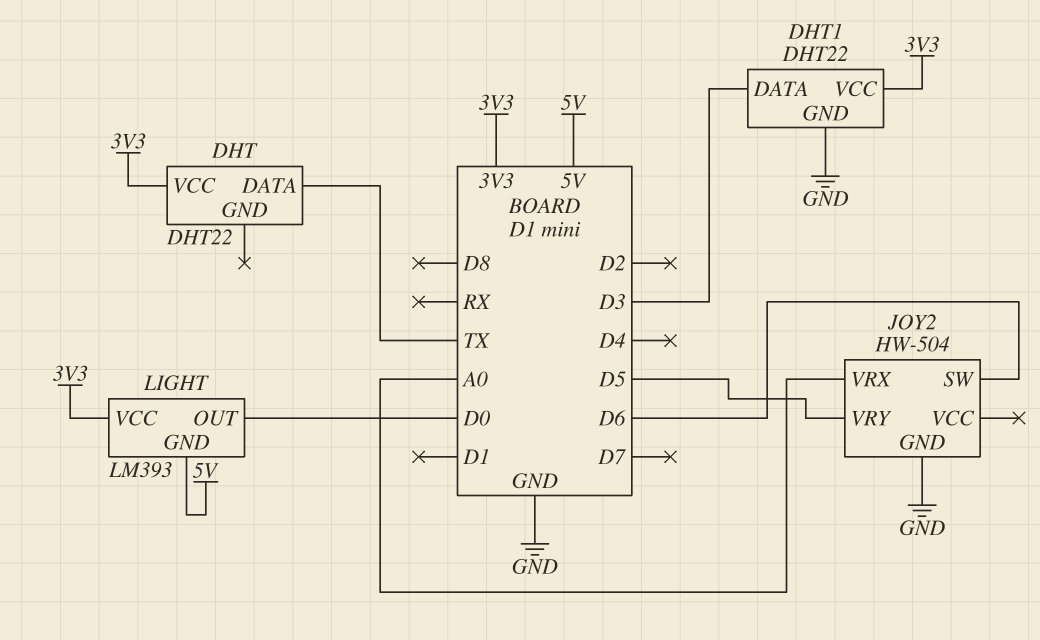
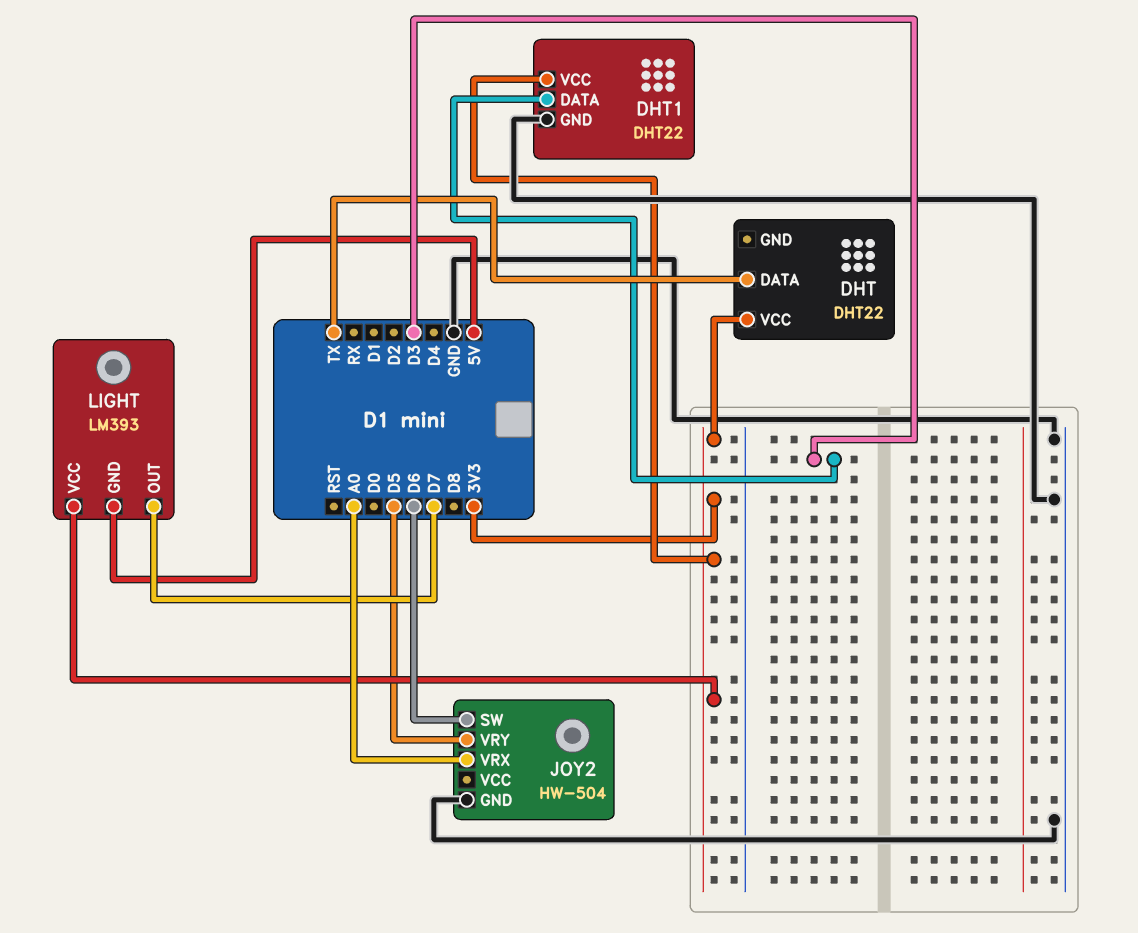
LIGHT pin OUT: D0 -> D7

